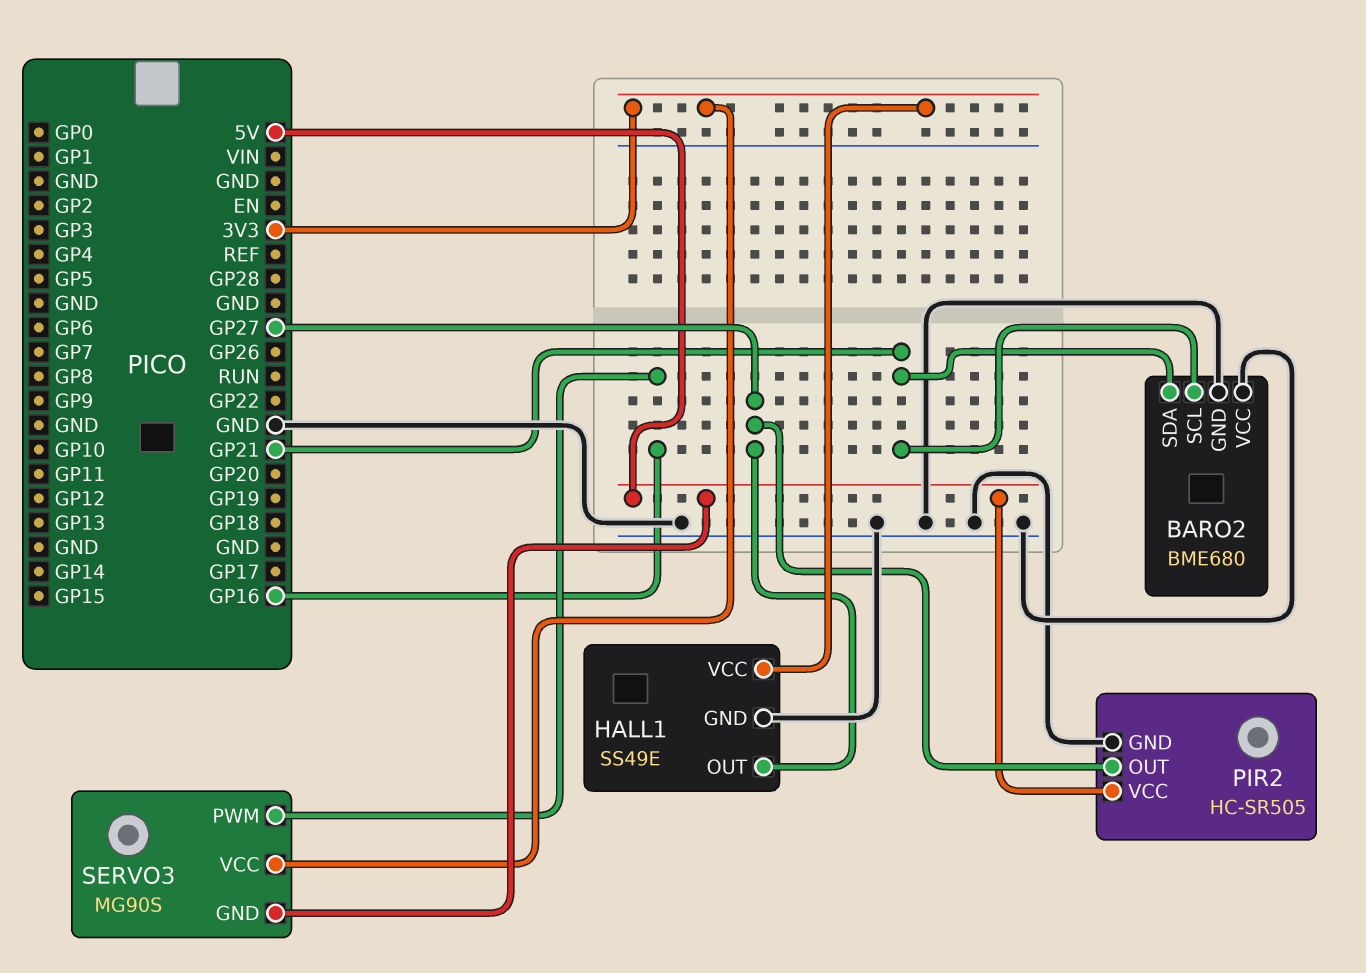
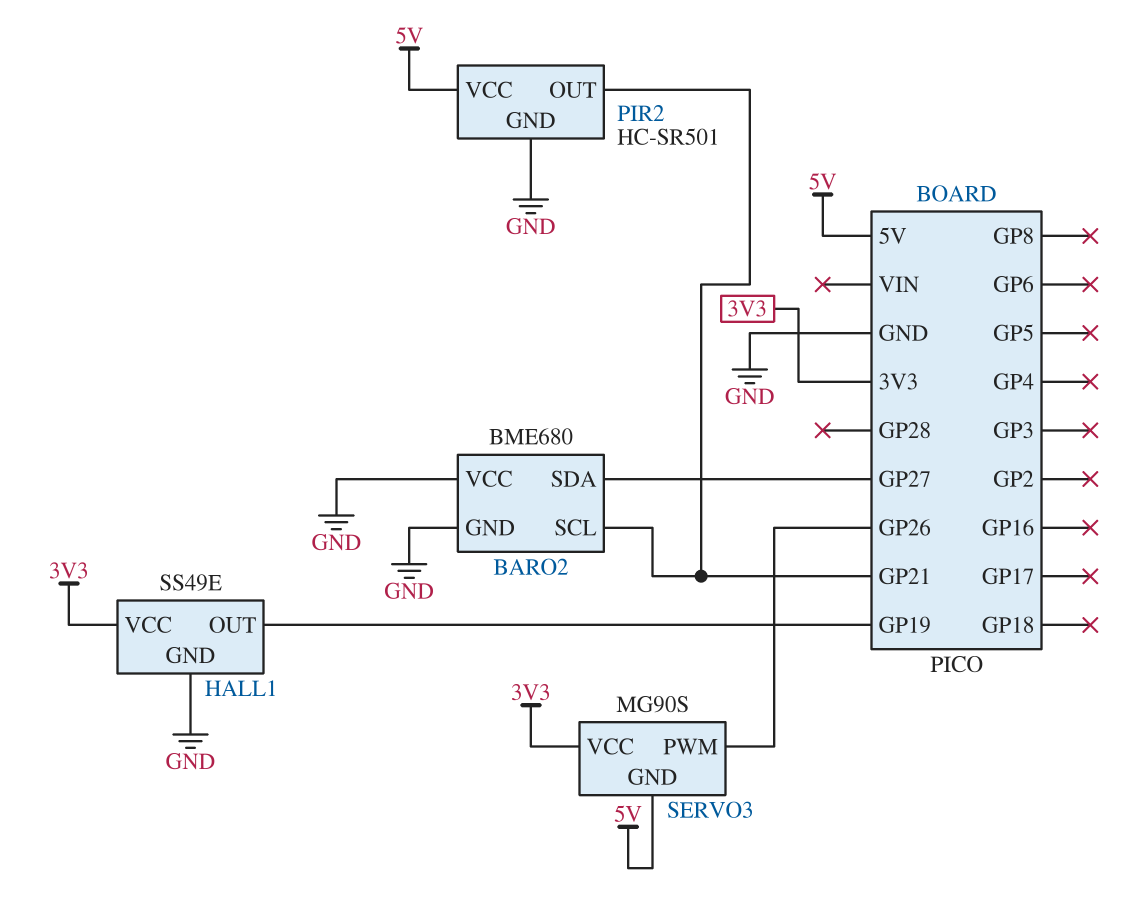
BARO2 pin SDA: GP21 -> GP27
HALL1 pin OUT: GP27 -> GP19
PIR2: HC-SR505 -> HC-SR501
PIR2 pin OUT: GP27 -> GP21
SERVO3 pin PWM: GP16 -> GP26

